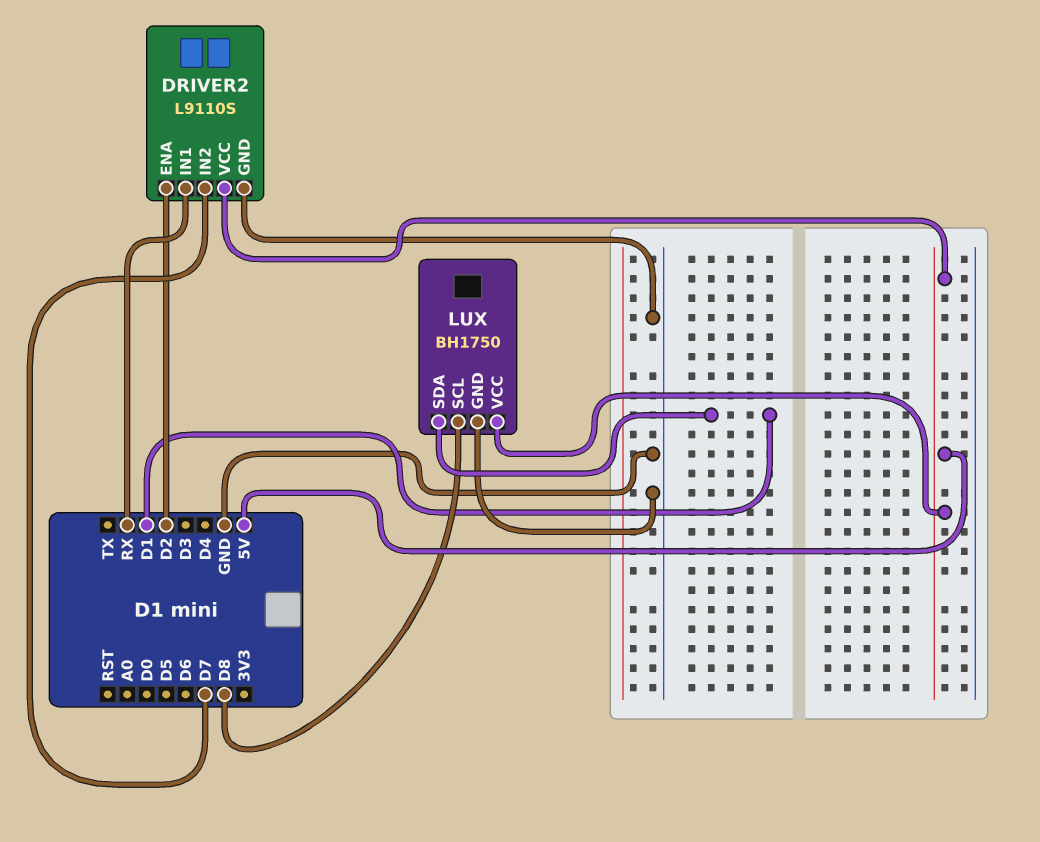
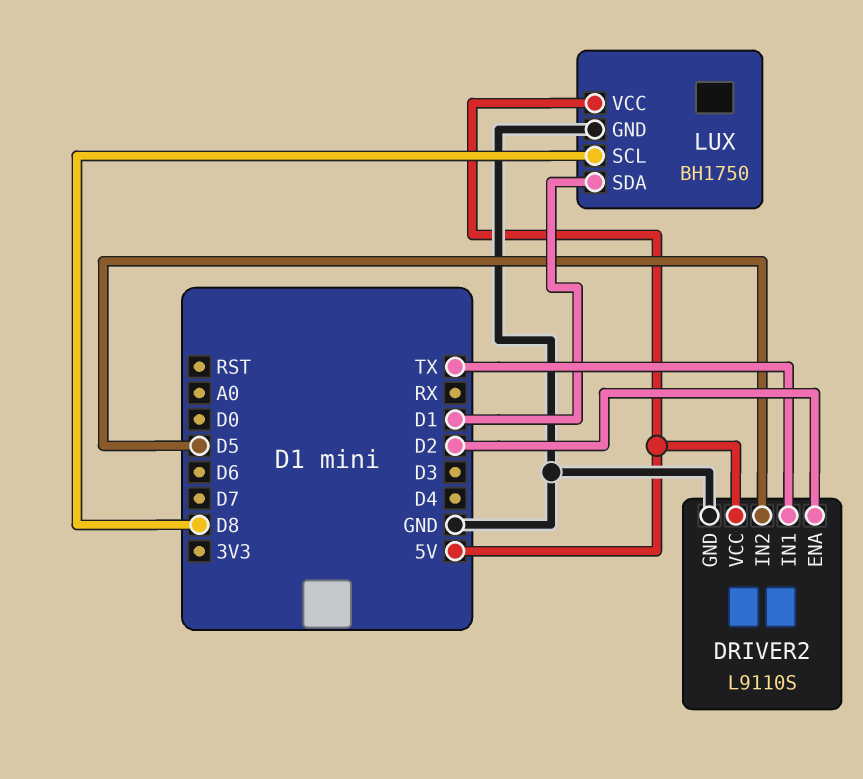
DRIVER2 pin IN1: RX -> TX
DRIVER2 pin IN2: D7 -> D5

